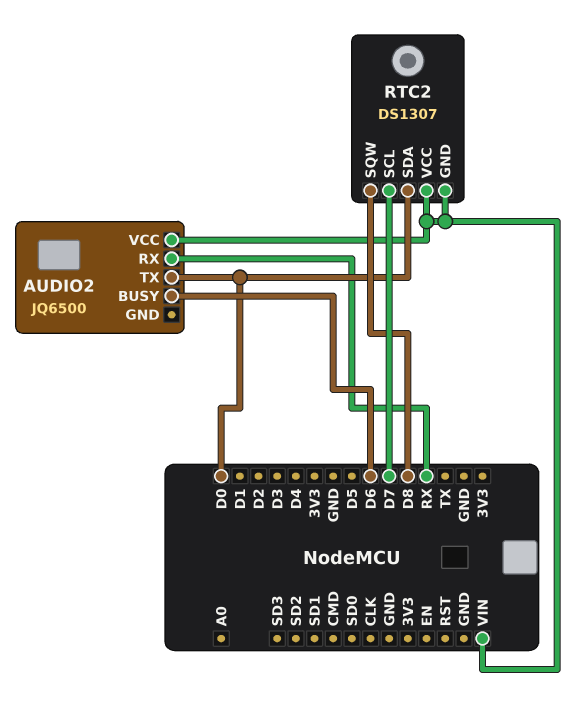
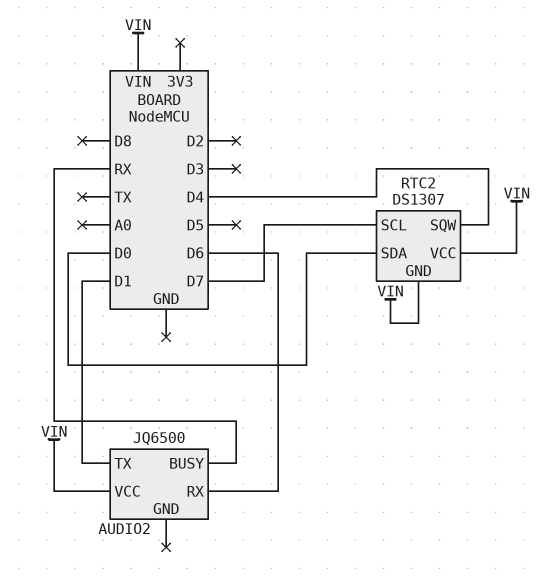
AUDIO2 pin BUSY: D6 -> RX
AUDIO2 pin RX: RX -> D6
AUDIO2 pin TX: D0 -> D1
RTC2 pin SQW: D8 -> D4

